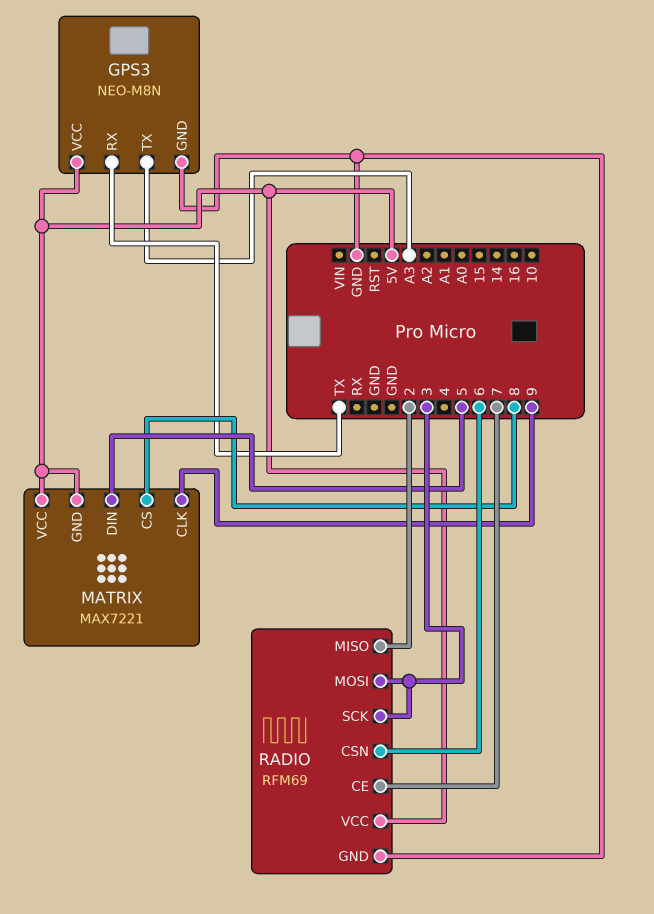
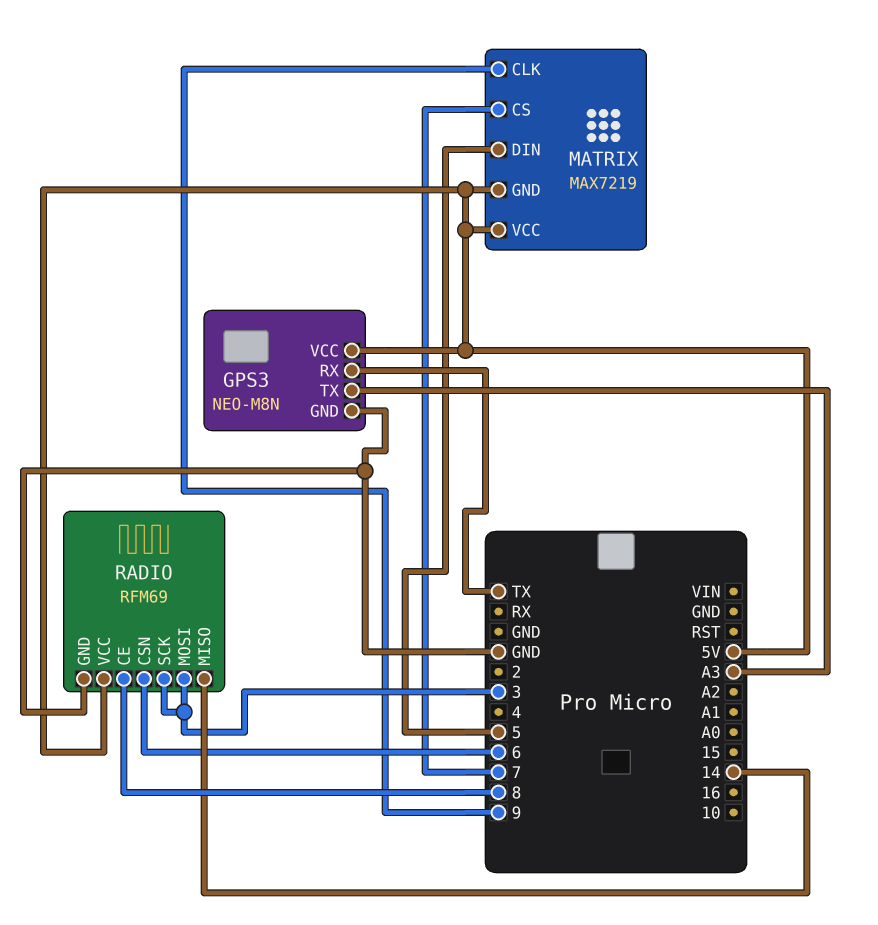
MATRIX: MAX7221 -> MAX7219
MATRIX pin CS: 8 -> 7
RADIO pin CE: 7 -> 8
RADIO pin MISO: 2 -> 14

